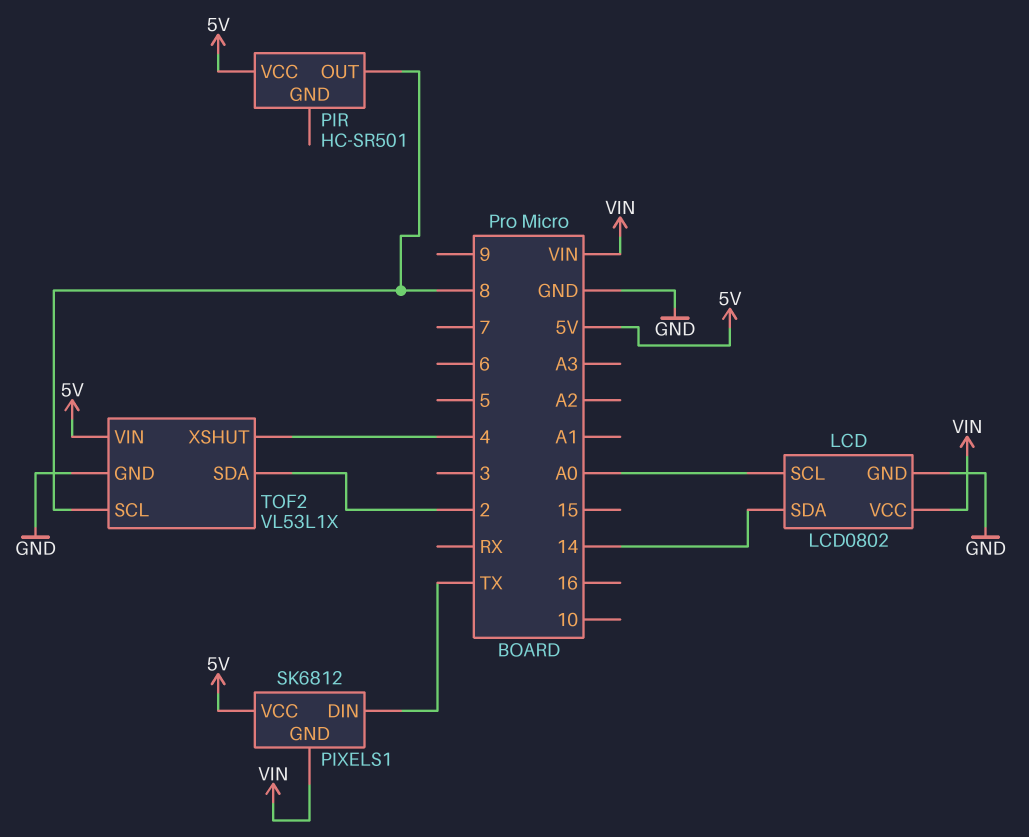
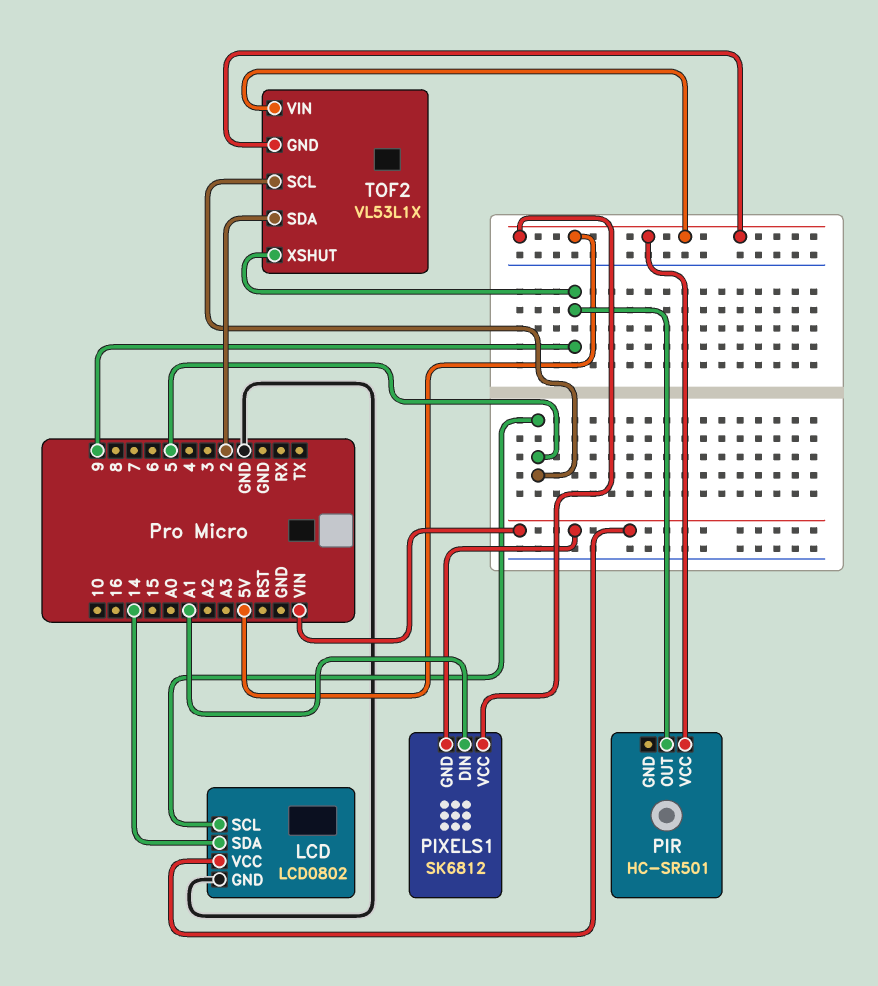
LCD pin SCL: A0 -> 5
PIR pin OUT: 8 -> 9
PIXELS1 pin DIN: TX -> A1
TOF2 pin GND: GND -> 5V
TOF2 pin SCL: 8 -> 5
TOF2 pin XSHUT: 4 -> 9

